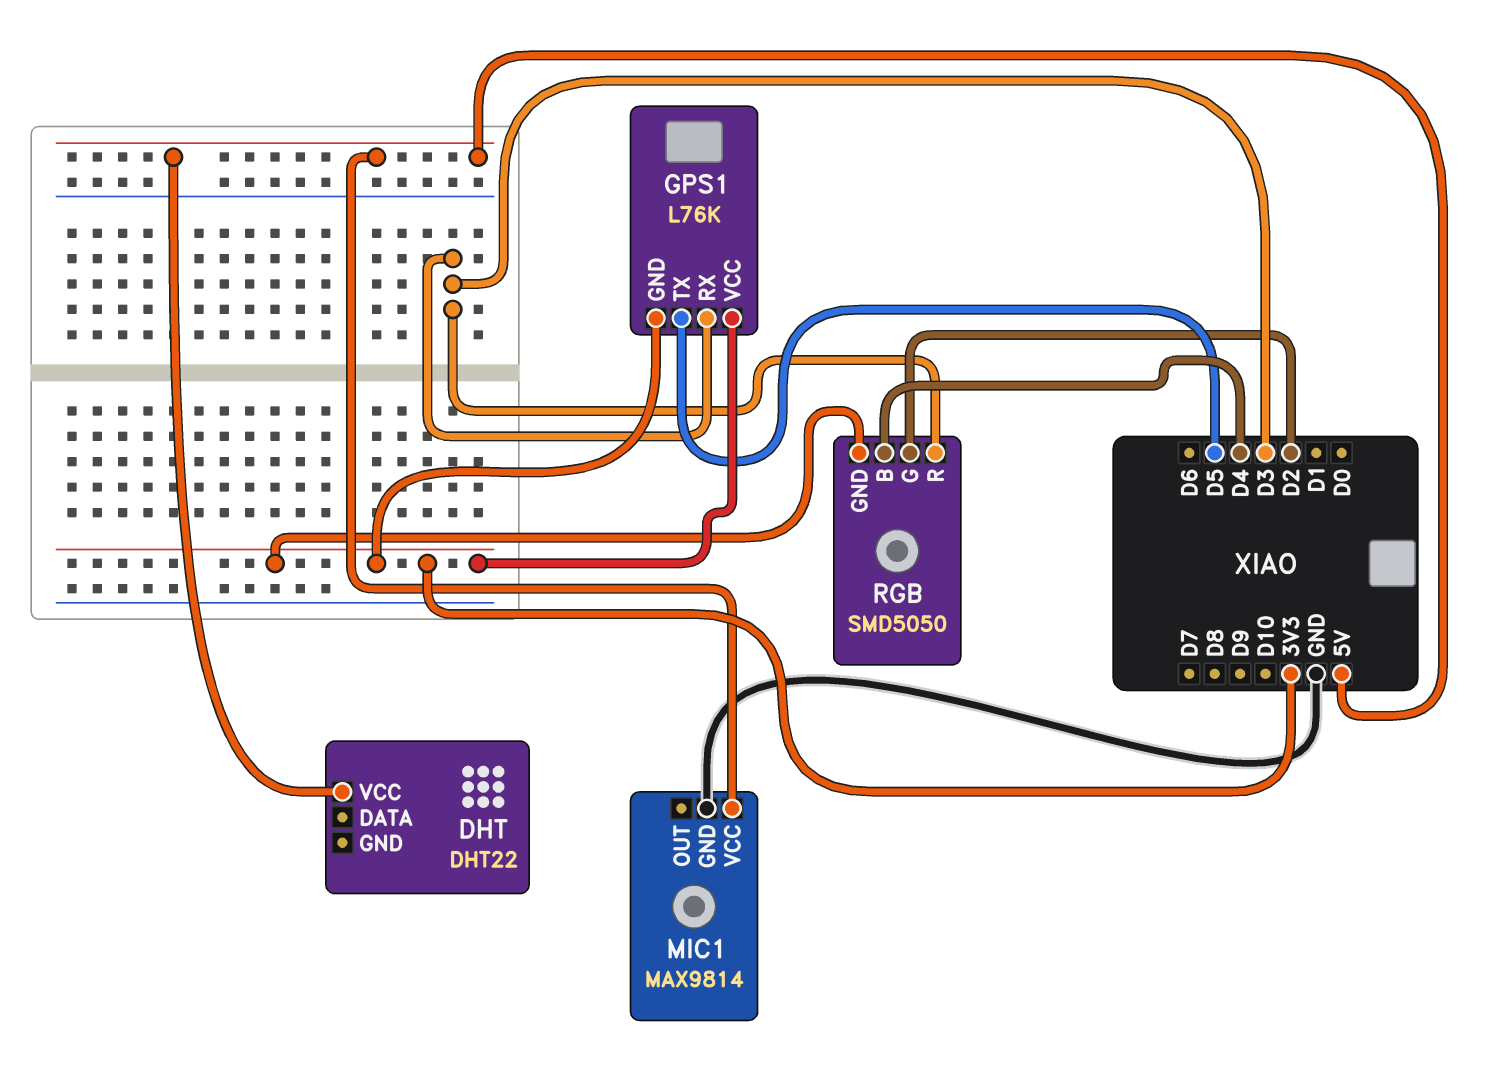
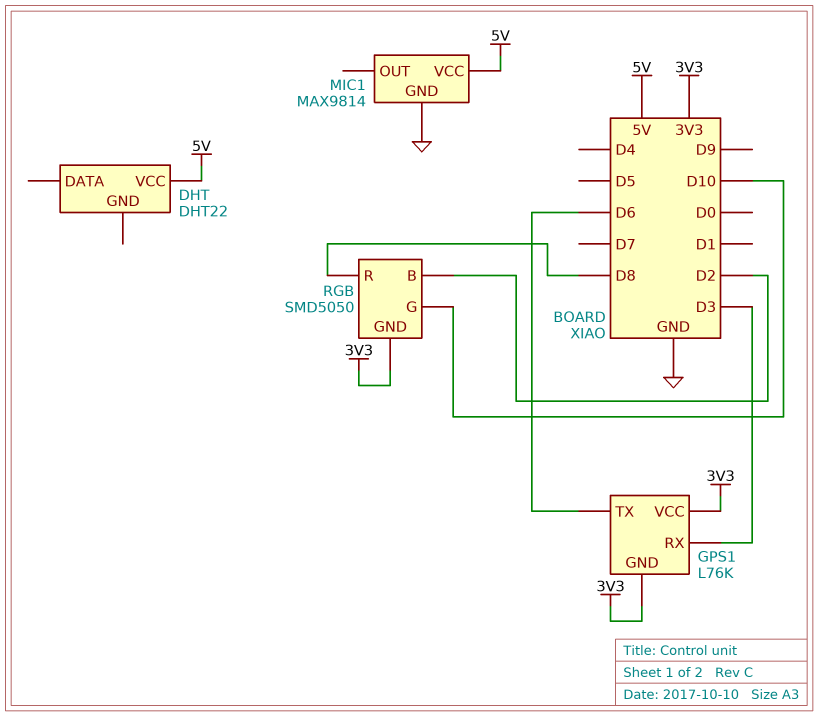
GPS1 pin TX: D5 -> D6
RGB pin B: D4 -> D2
RGB pin G: D2 -> D10
RGB pin R: D3 -> D8

